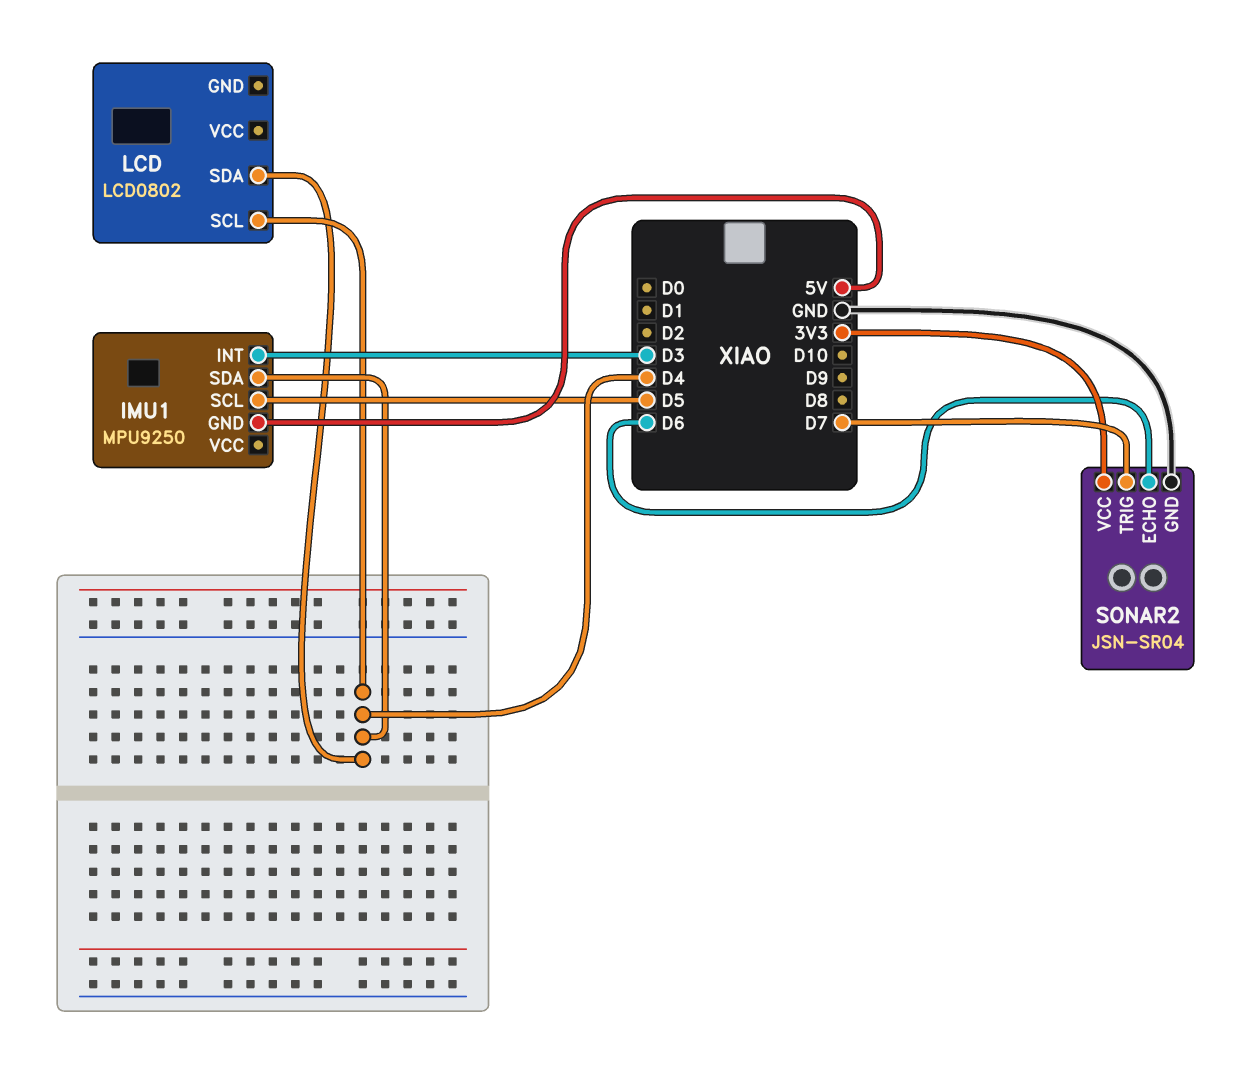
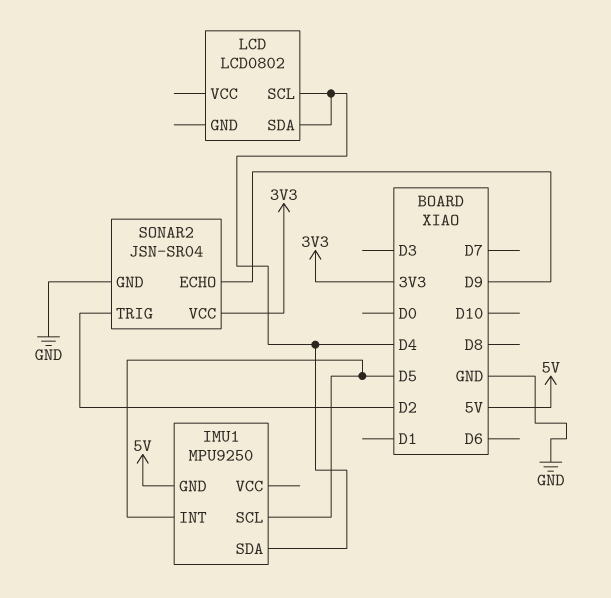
IMU1 pin INT: D3 -> D5
SONAR2 pin ECHO: D6 -> D9
SONAR2 pin TRIG: D7 -> D2

